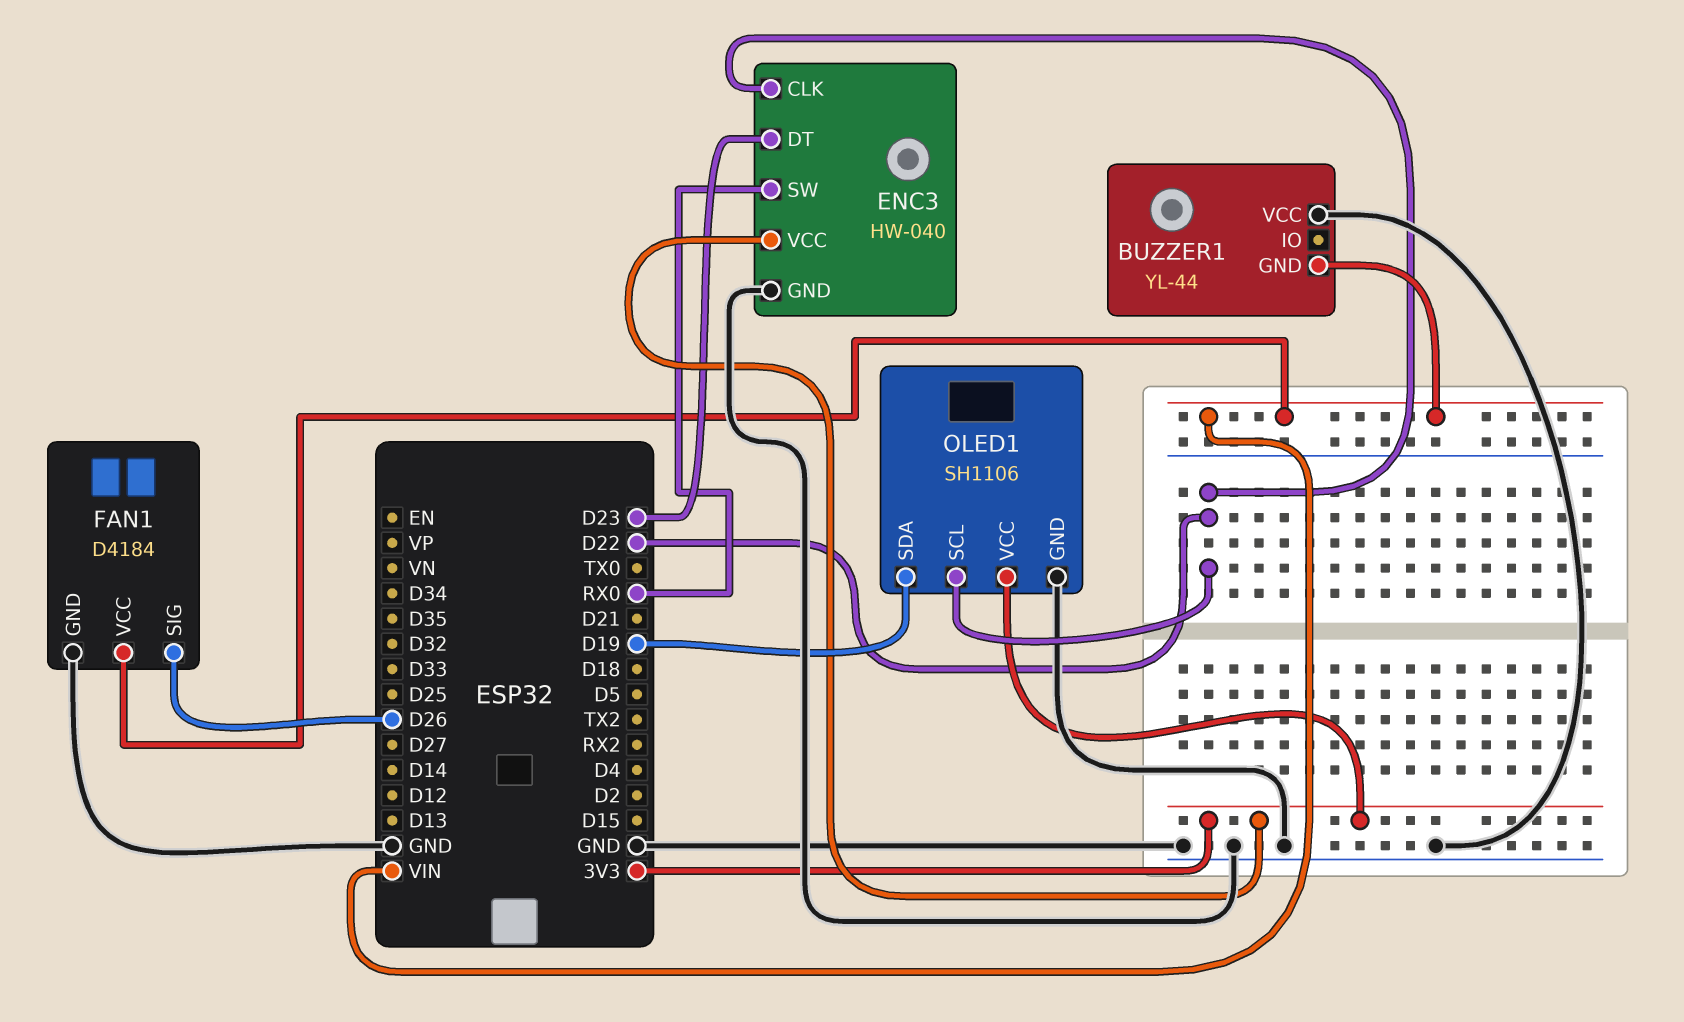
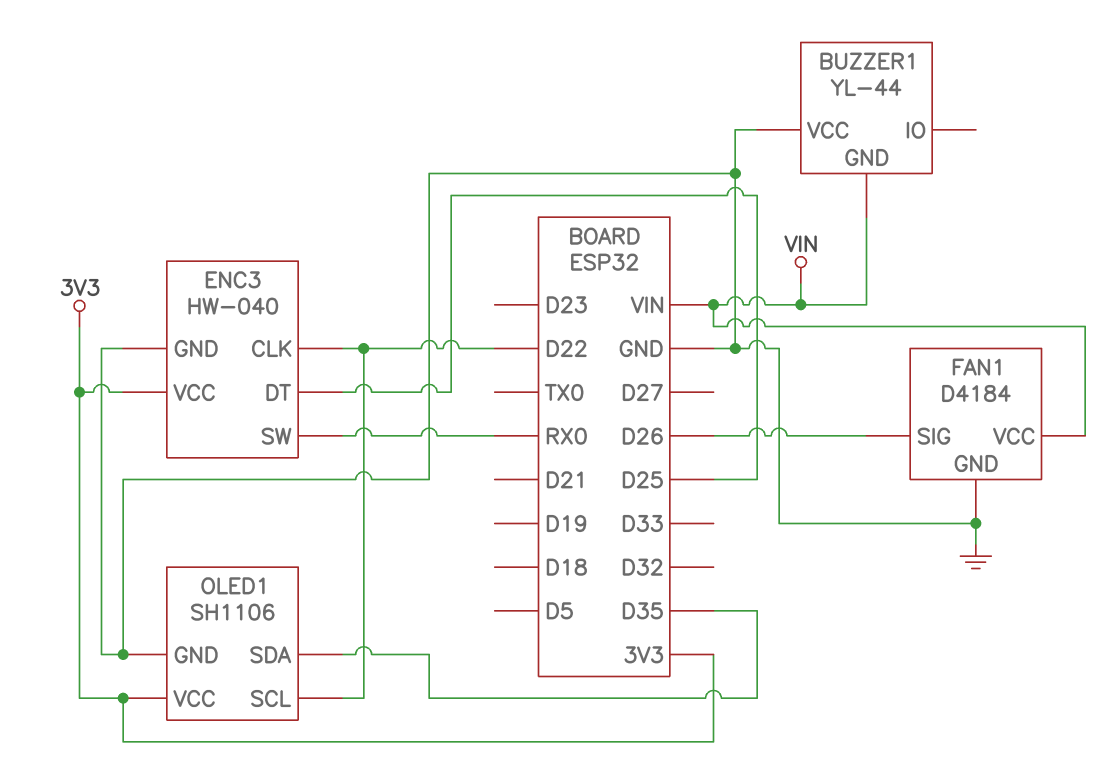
ENC3 pin DT: D23 -> D25
OLED1 pin SDA: D19 -> D35

